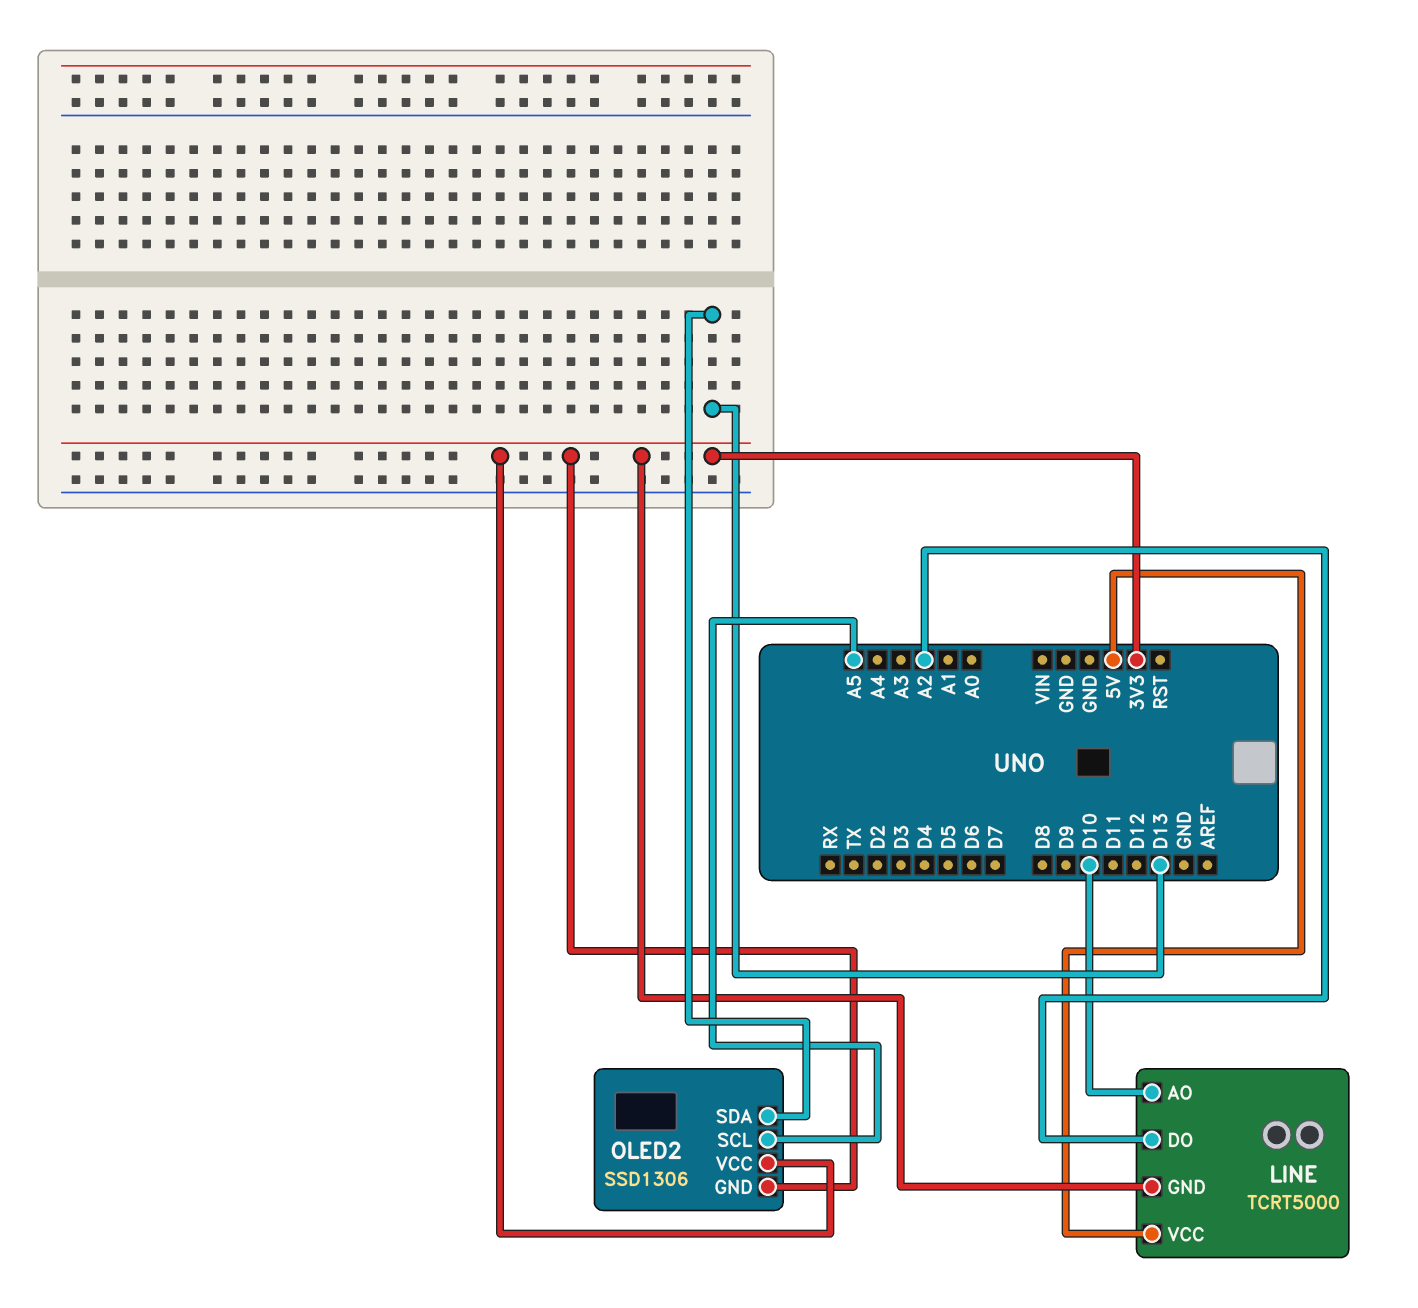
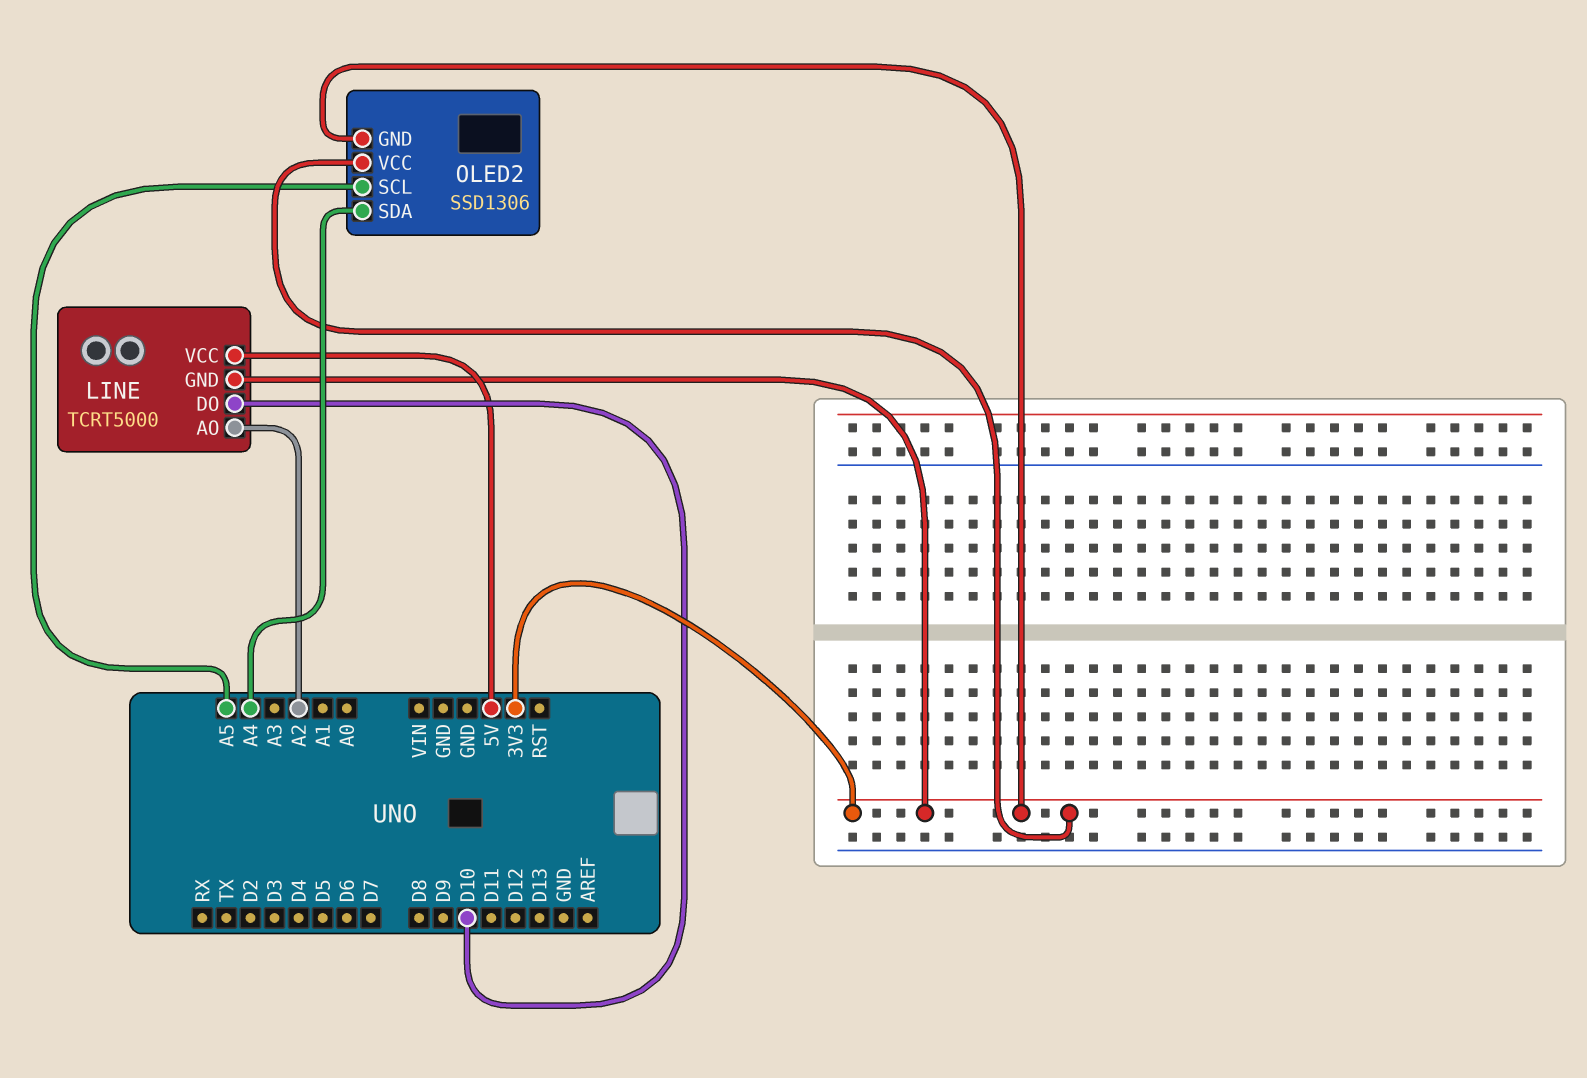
LINE pin AO: D10 -> A2
LINE pin DO: A2 -> D10
OLED2 pin SDA: D13 -> A4

